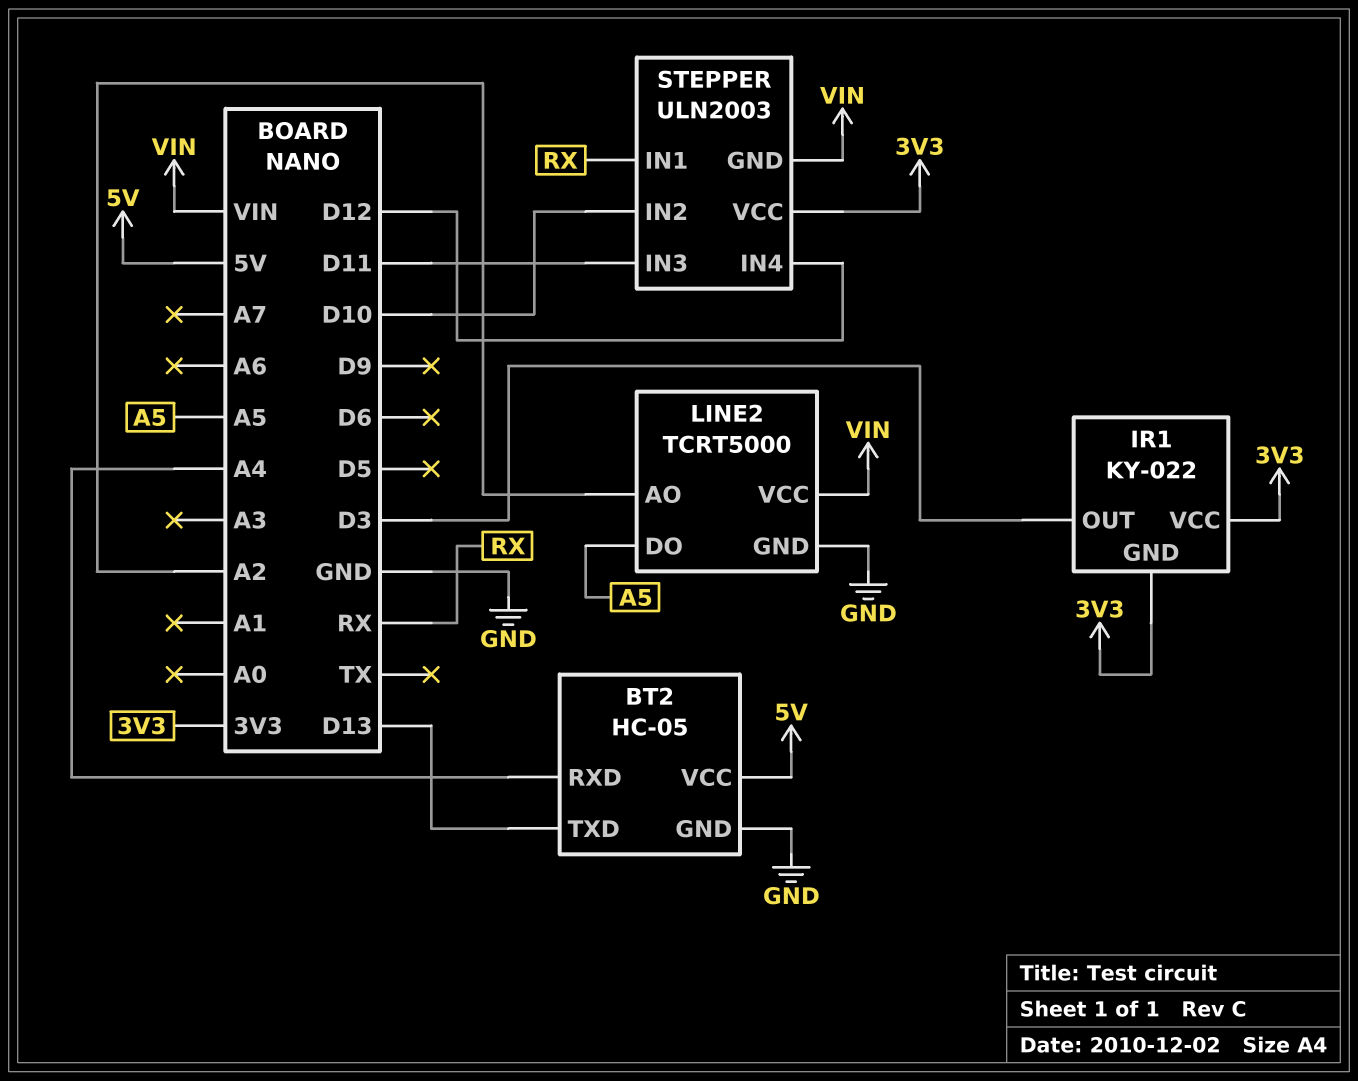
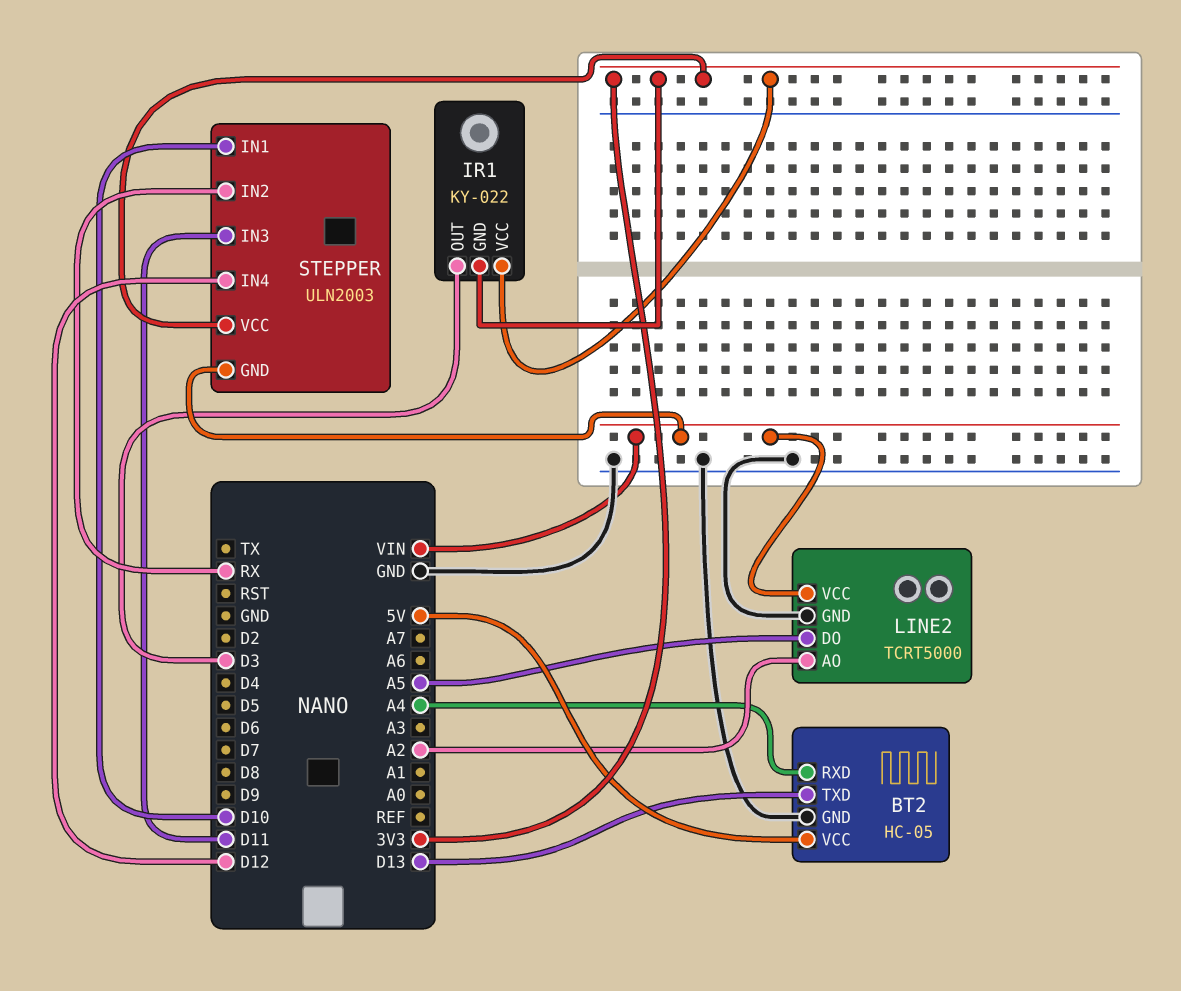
STEPPER pin IN1: RX -> D10
STEPPER pin IN2: D10 -> RX

